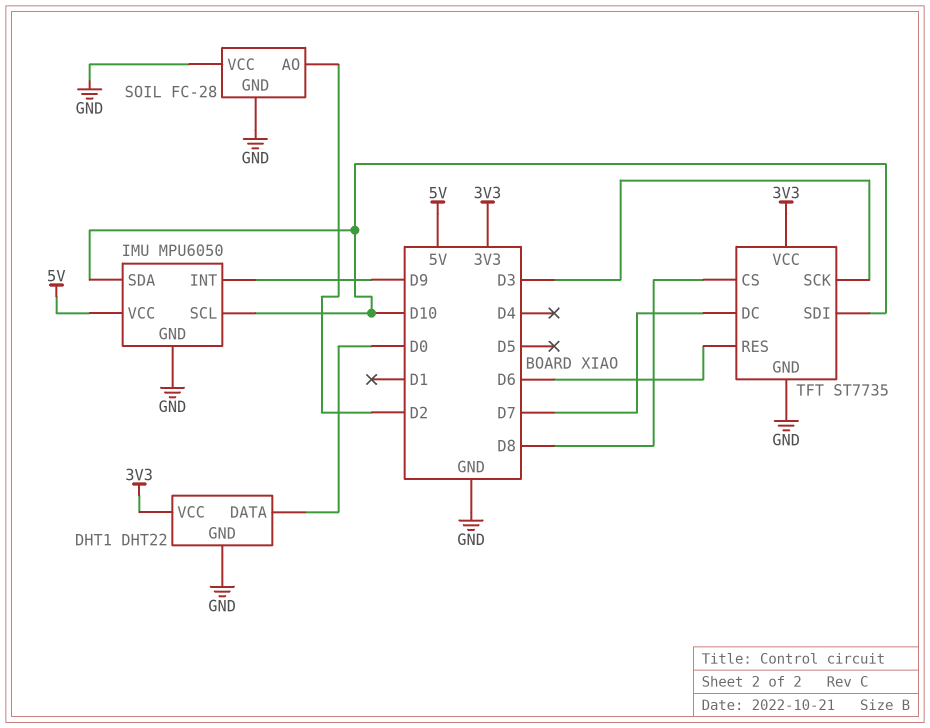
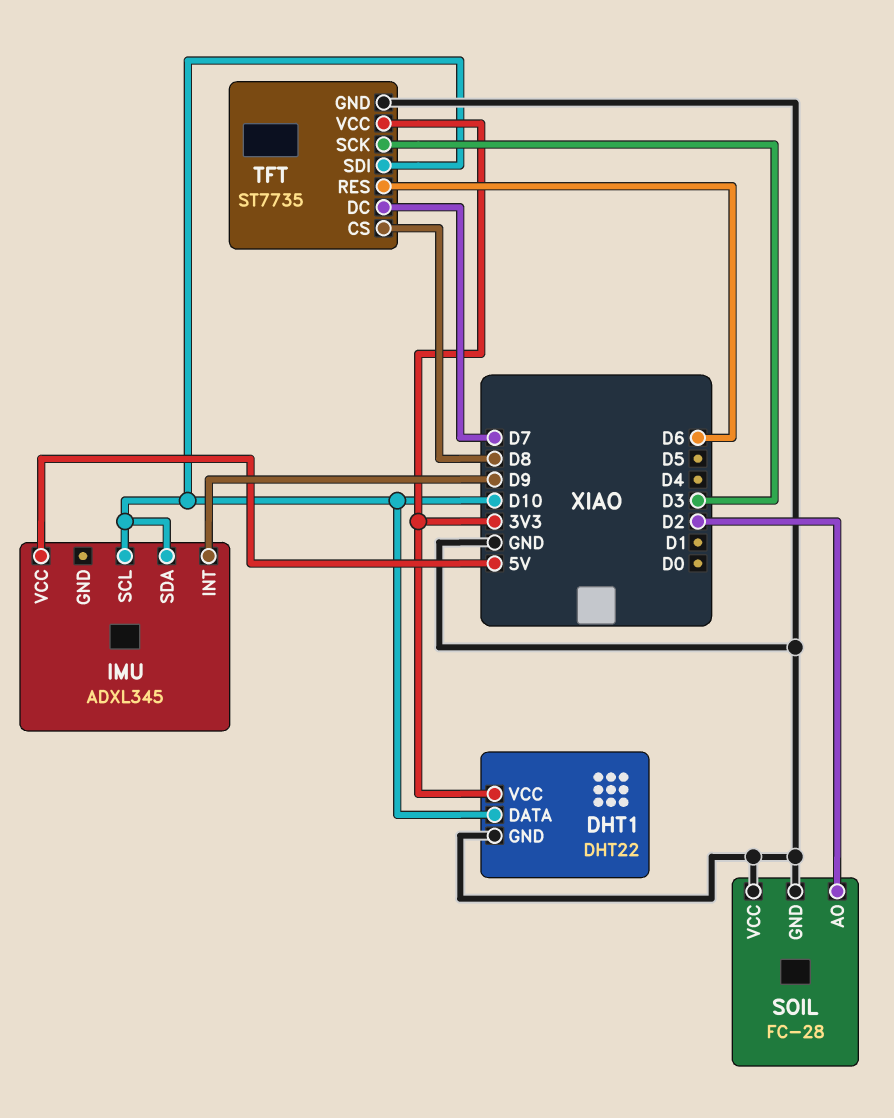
DHT1 pin DATA: D0 -> D10
IMU: MPU6050 -> ADXL345
IMU pin GND: GND -> none

